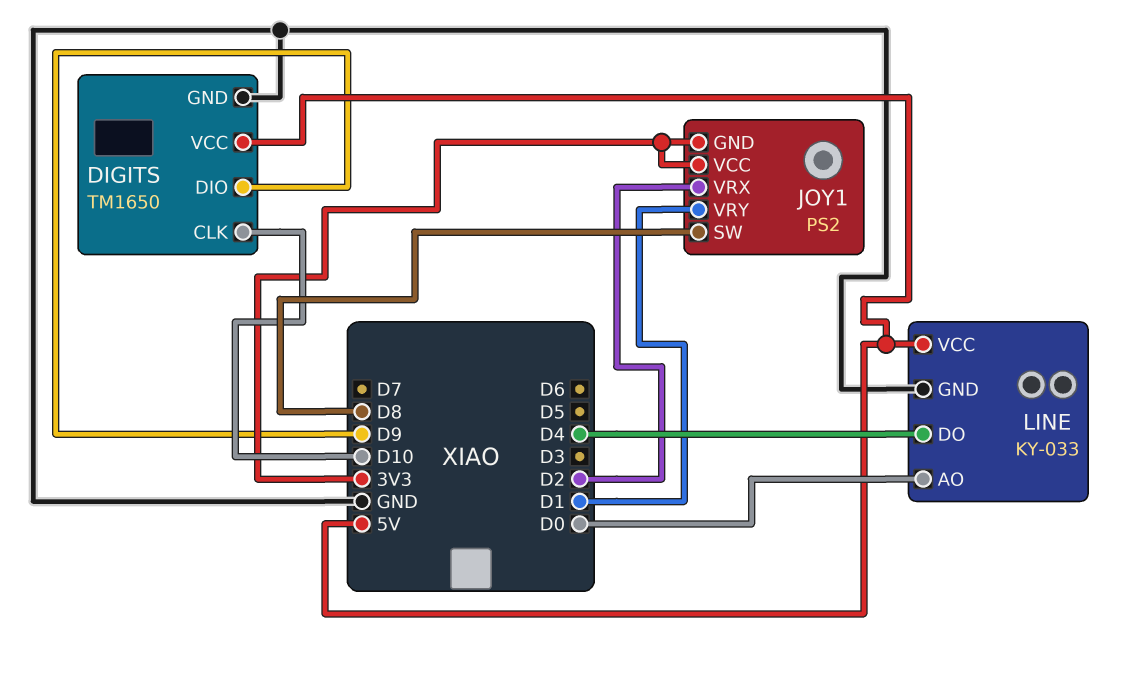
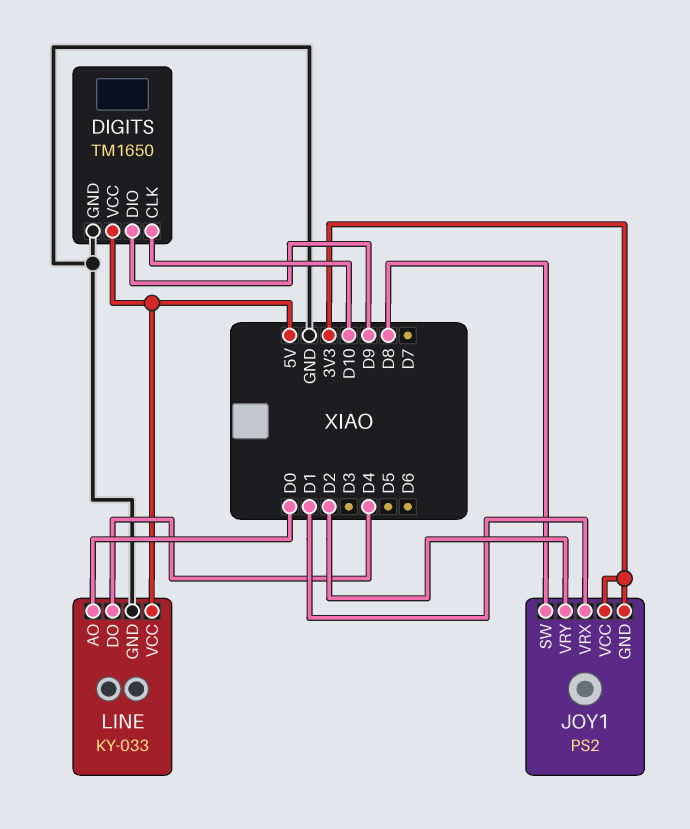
JOY1 pin VRX: D2 -> D1
JOY1 pin VRY: D1 -> D2

